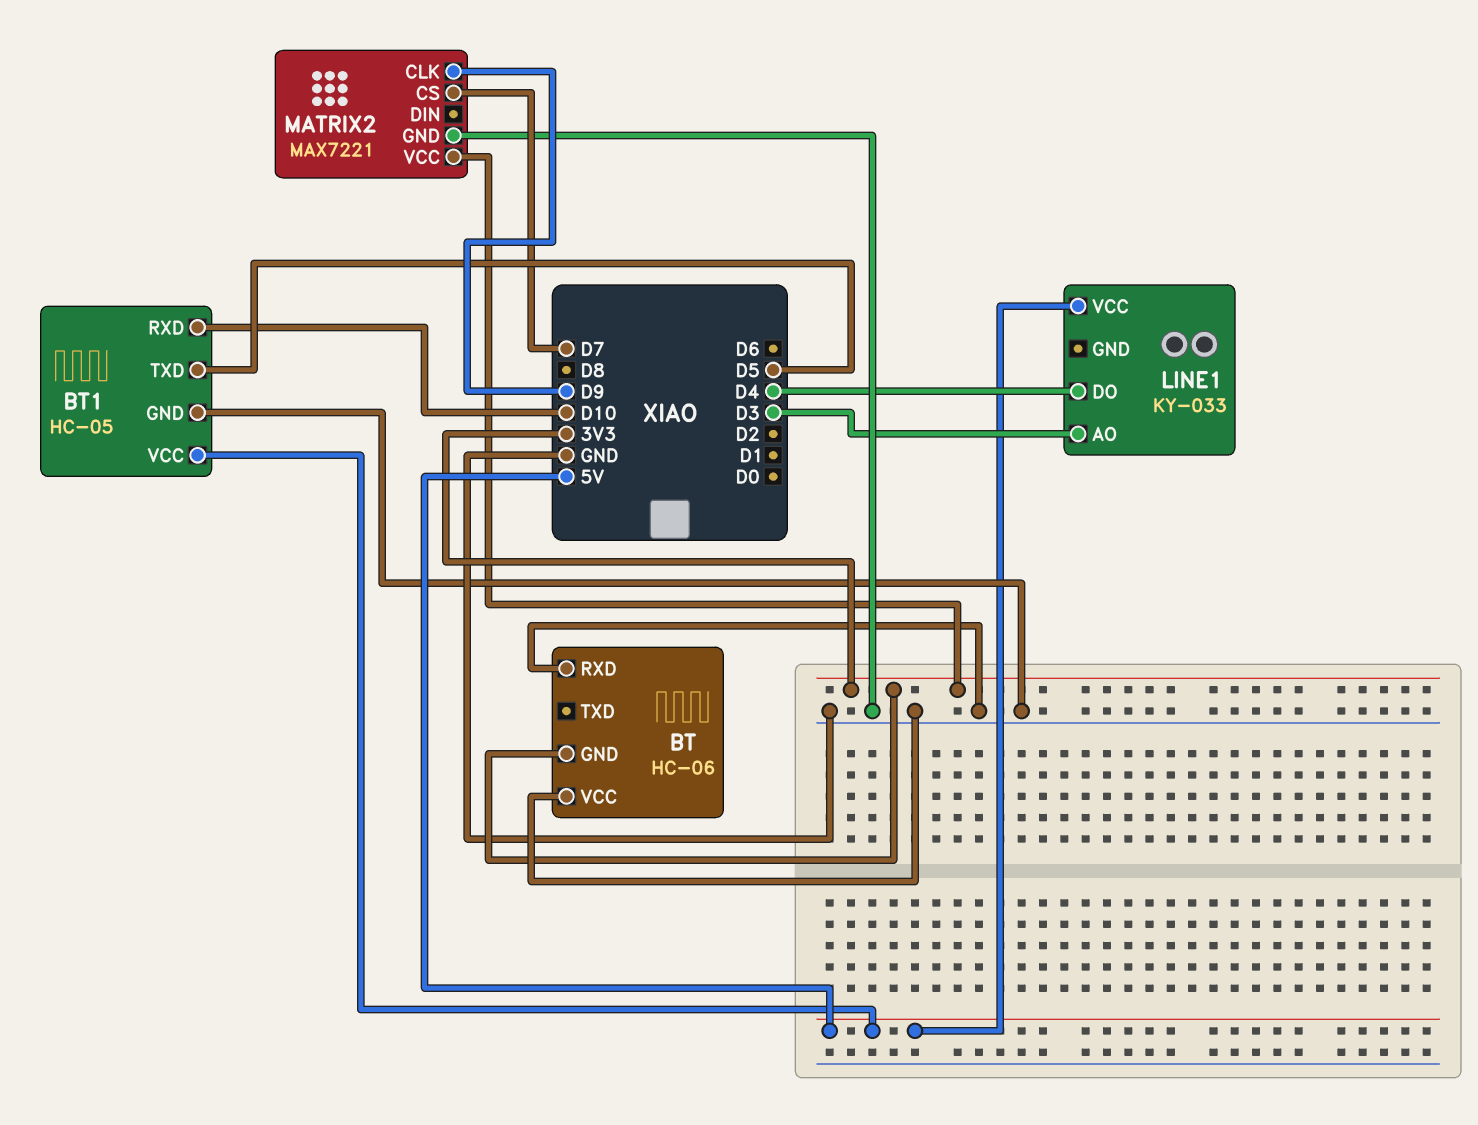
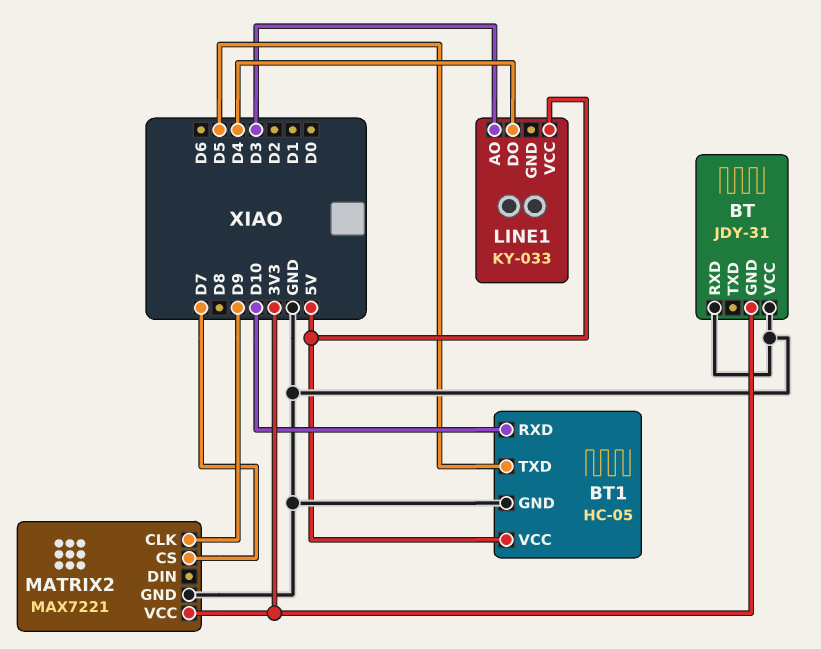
BT: HC-06 -> JDY-31

